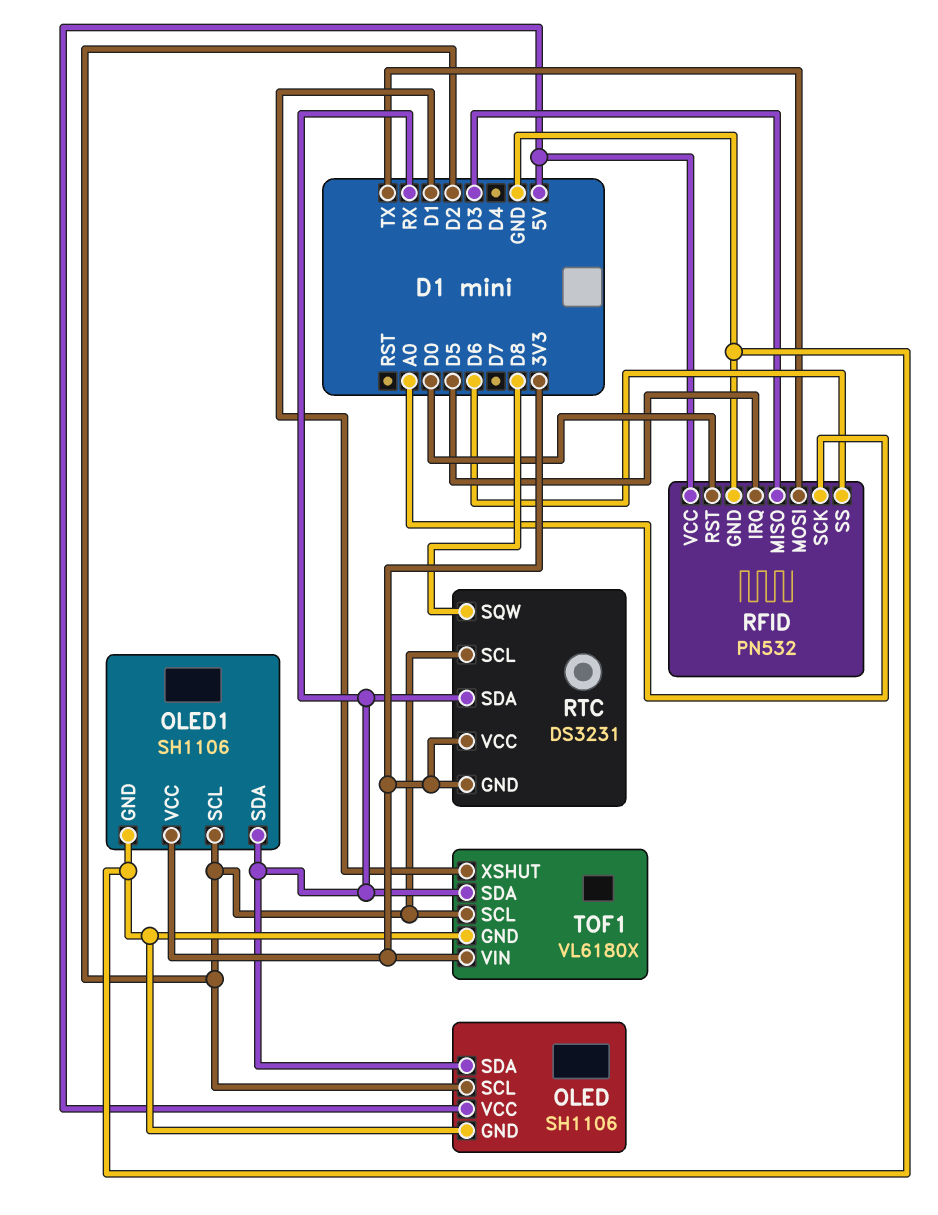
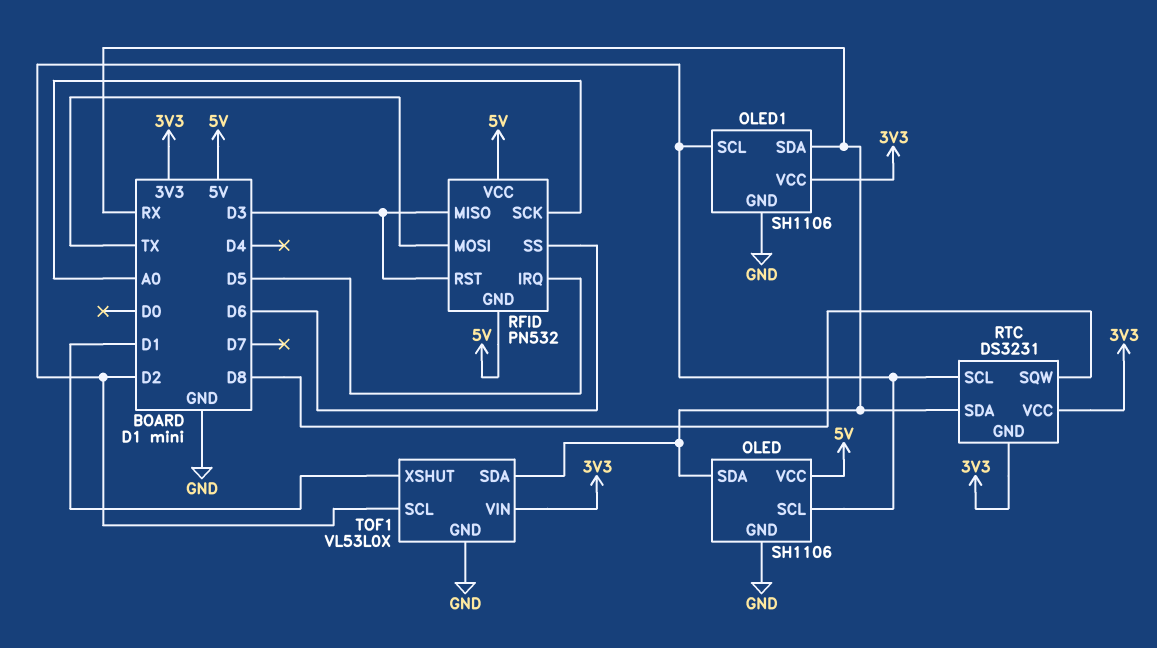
RFID pin GND: GND -> 5V
RFID pin RST: D0 -> D3
TOF1: VL6180X -> VL53L0X

